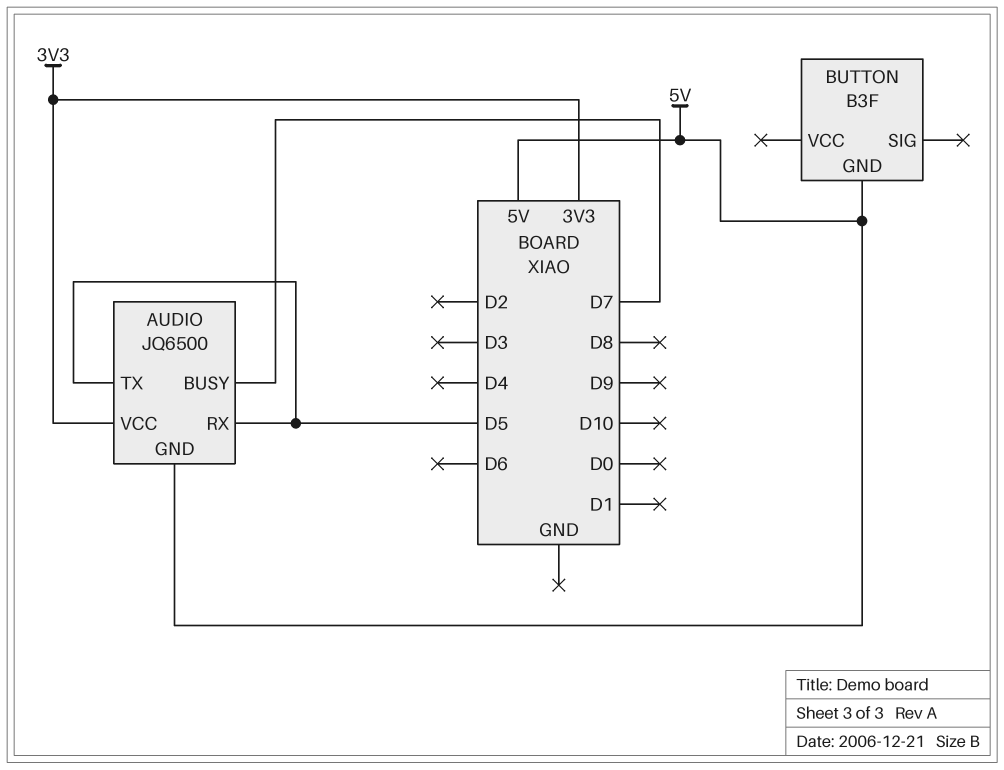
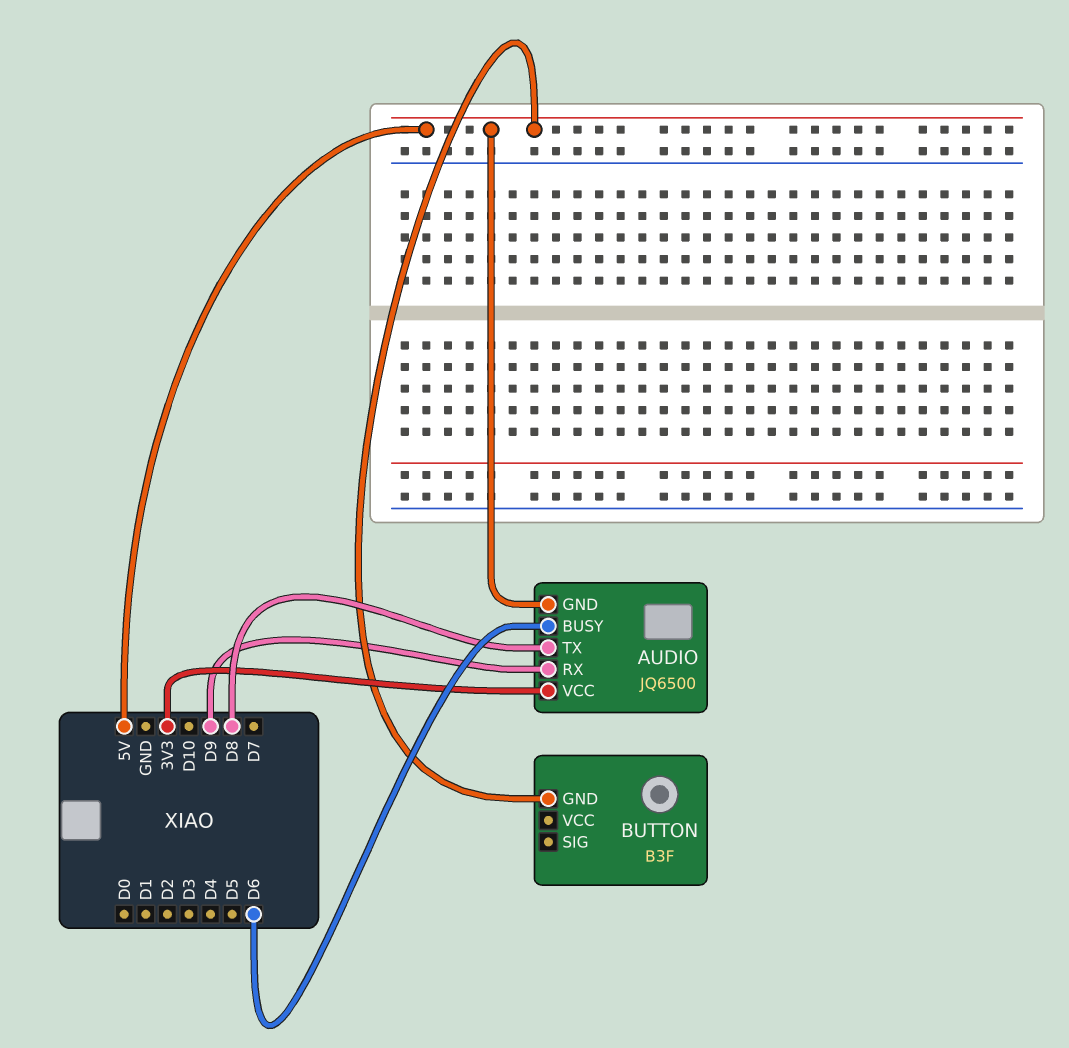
AUDIO pin BUSY: D7 -> D6
AUDIO pin RX: D5 -> D9
AUDIO pin TX: D5 -> D8

